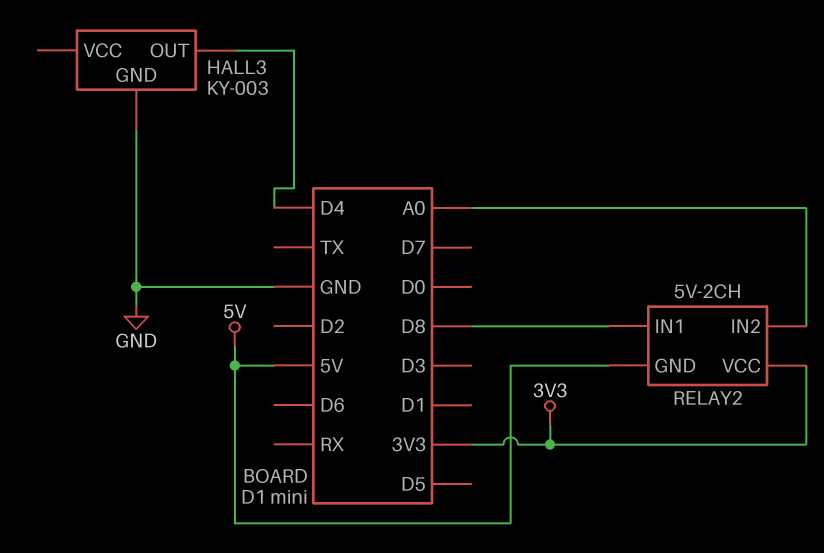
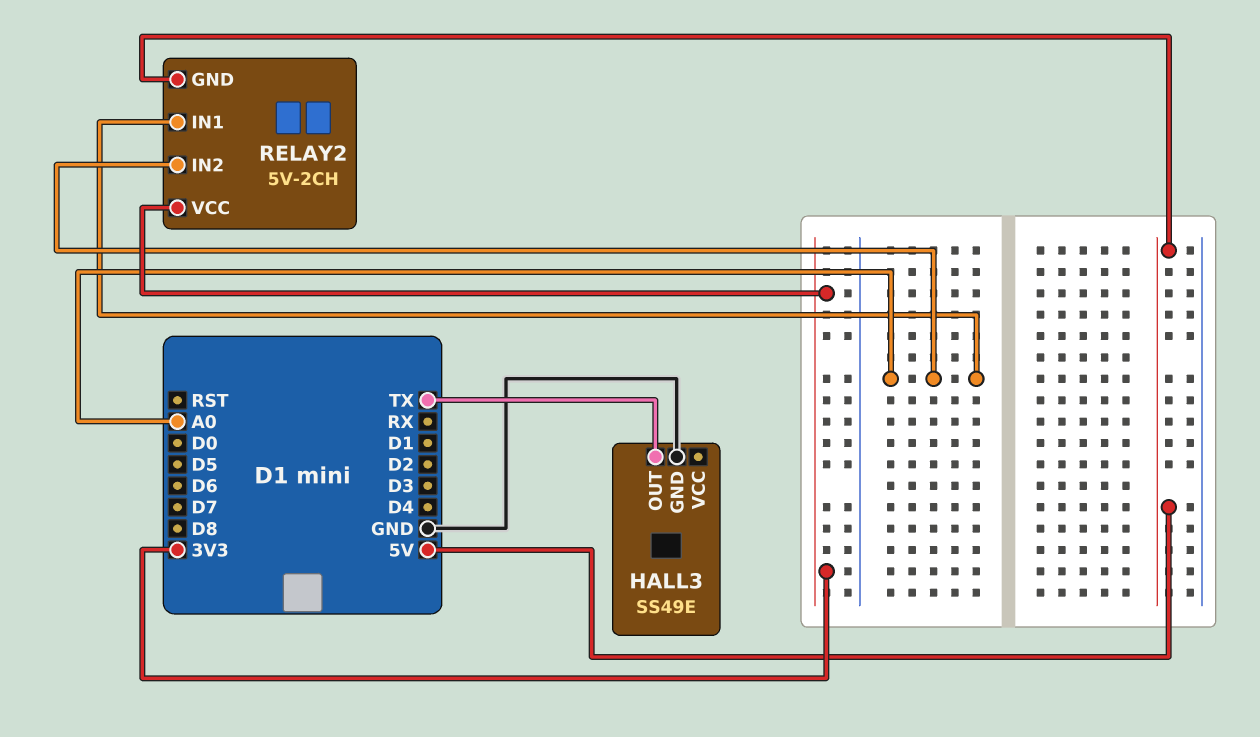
HALL3: KY-003 -> SS49E
HALL3 pin OUT: D4 -> TX
RELAY2 pin IN1: D8 -> A0

